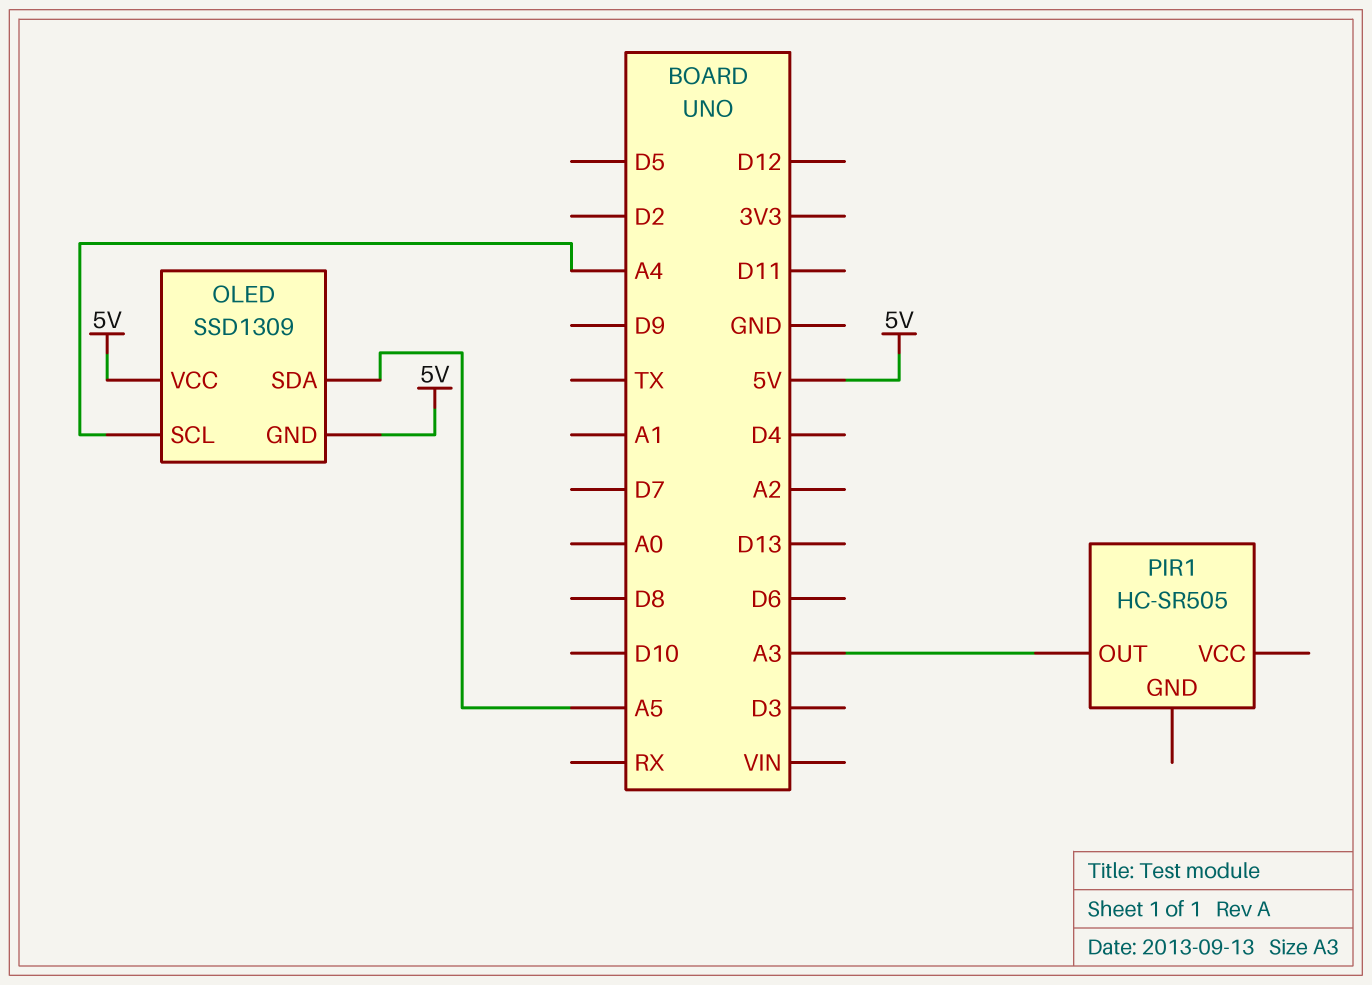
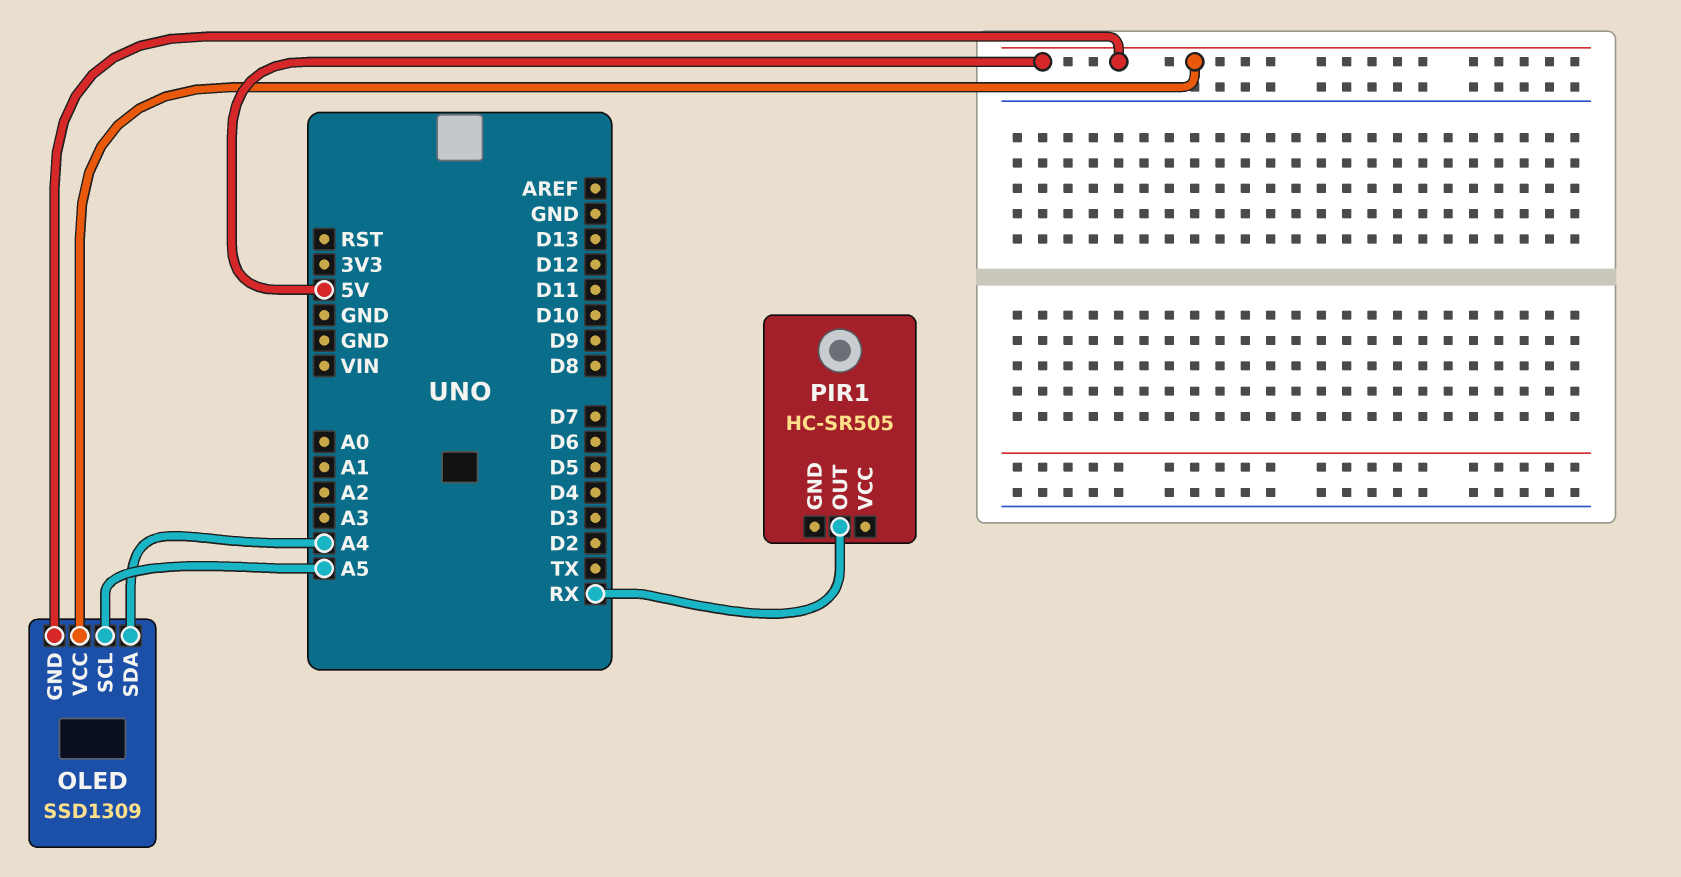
OLED pin SCL: A4 -> A5
OLED pin SDA: A5 -> A4
PIR1 pin OUT: A3 -> RX

